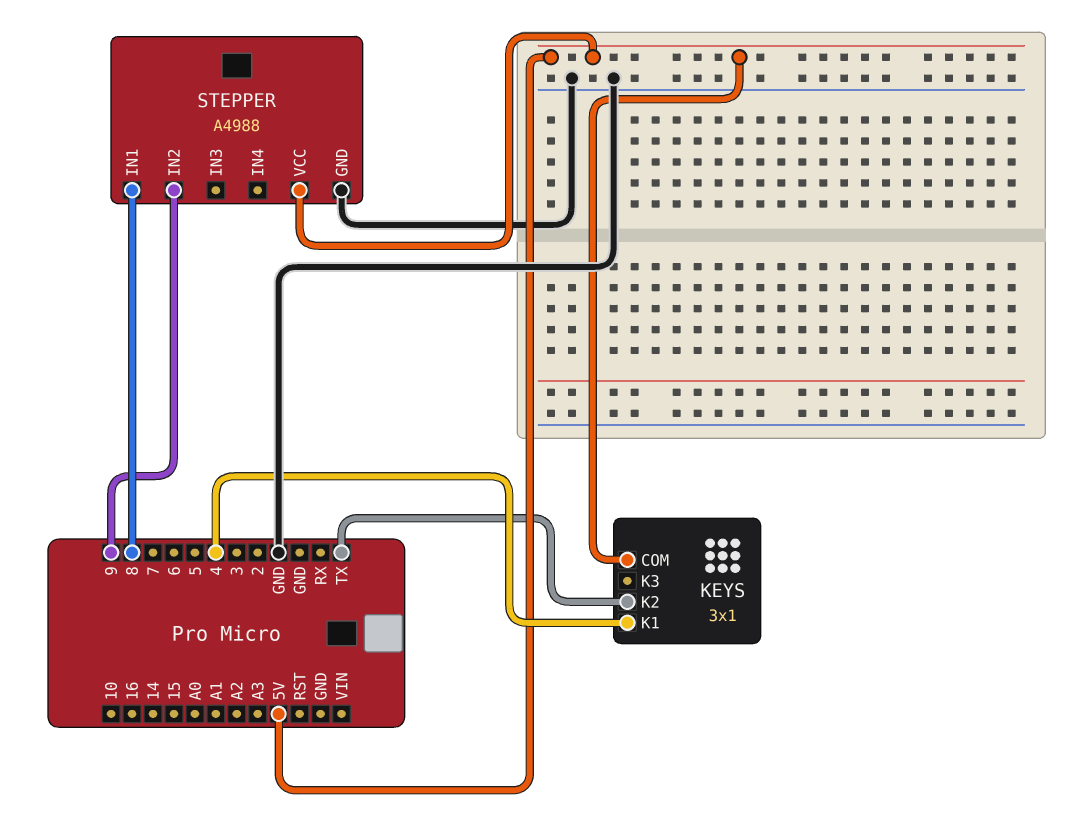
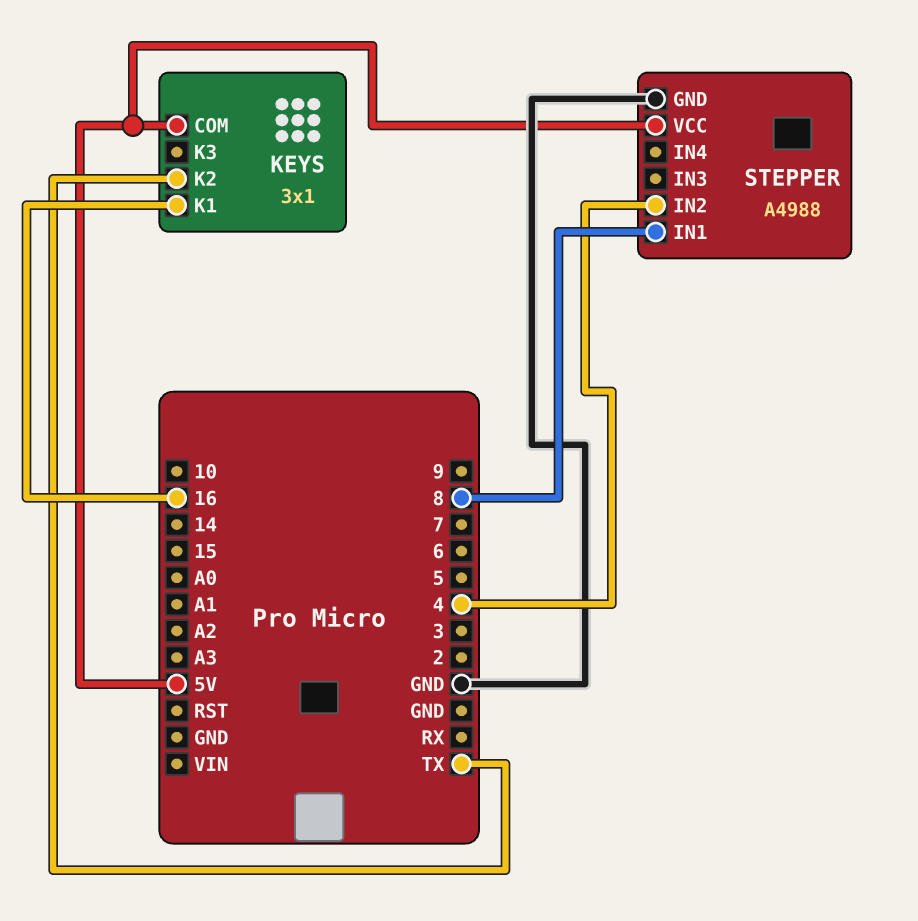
KEYS pin K1: 4 -> 16
STEPPER pin IN2: 9 -> 4

